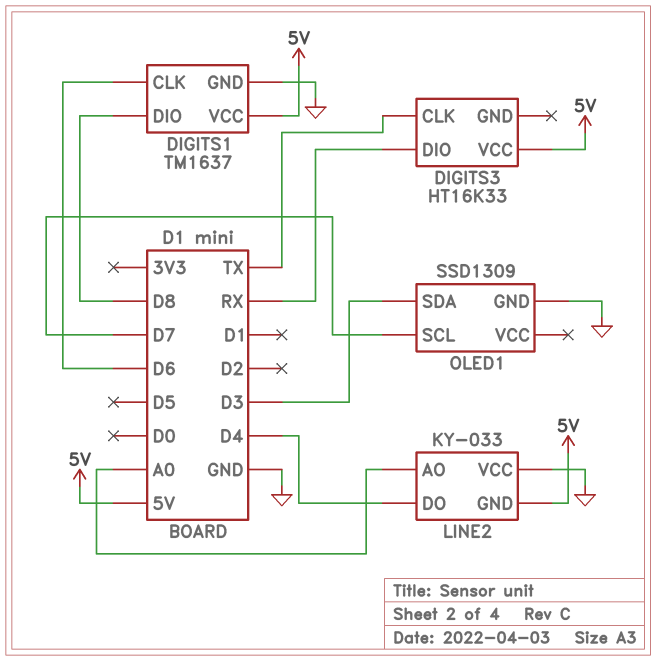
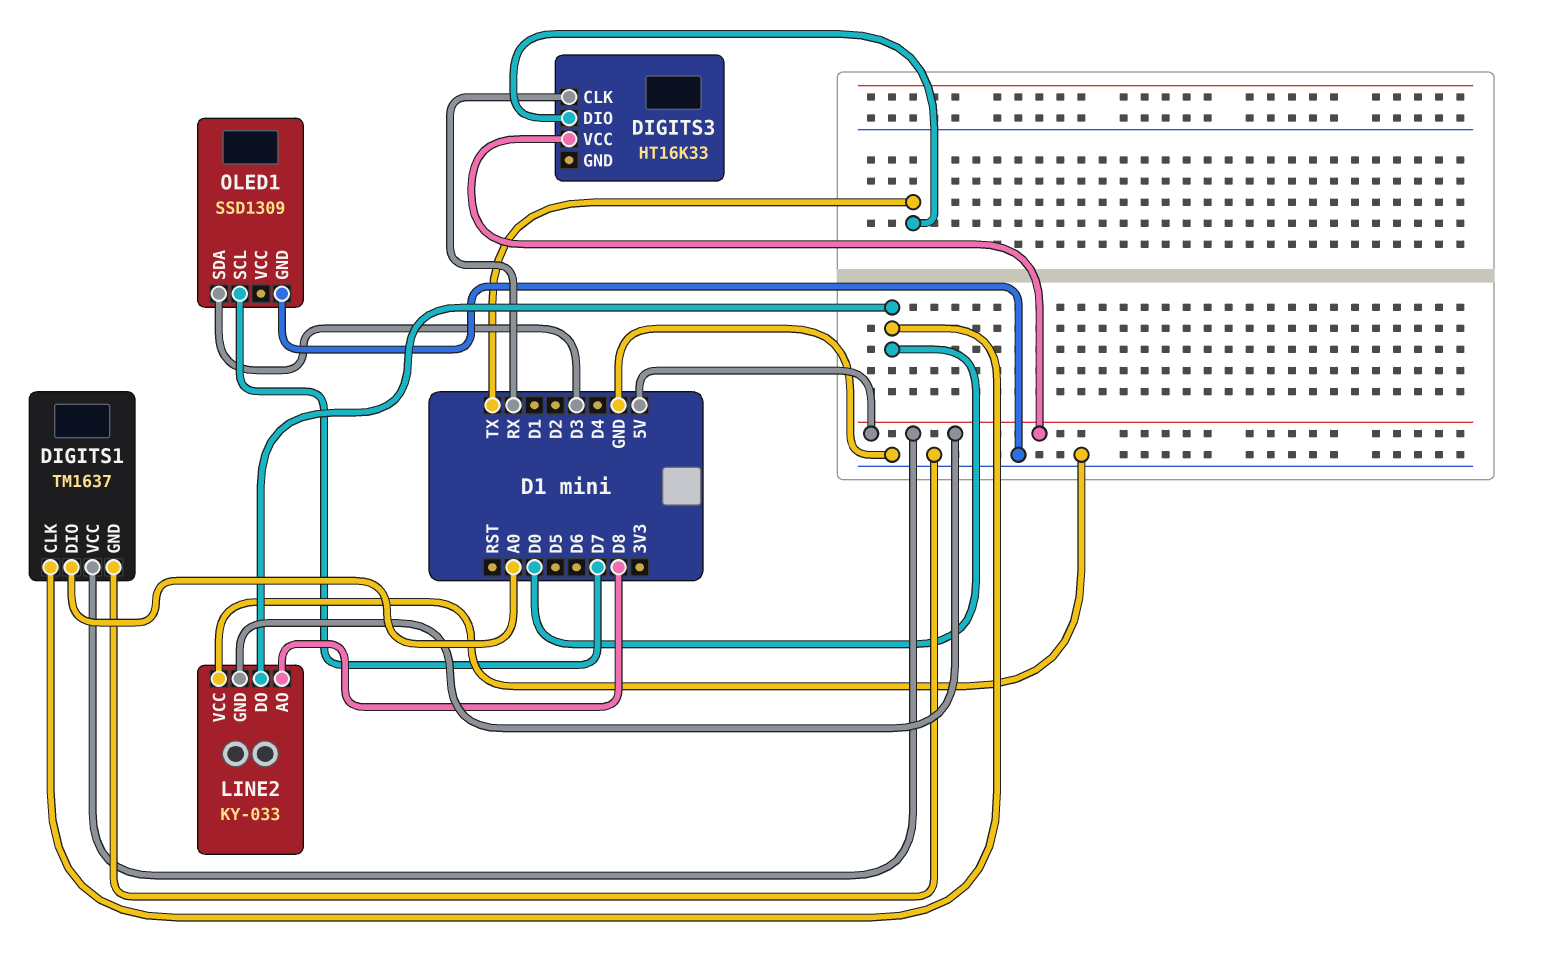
DIGITS1 pin CLK: D6 -> D0
DIGITS1 pin DIO: D8 -> A0
DIGITS3 pin CLK: TX -> RX
DIGITS3 pin DIO: RX -> TX
LINE2 pin AO: A0 -> D8
LINE2 pin DO: D4 -> D0

